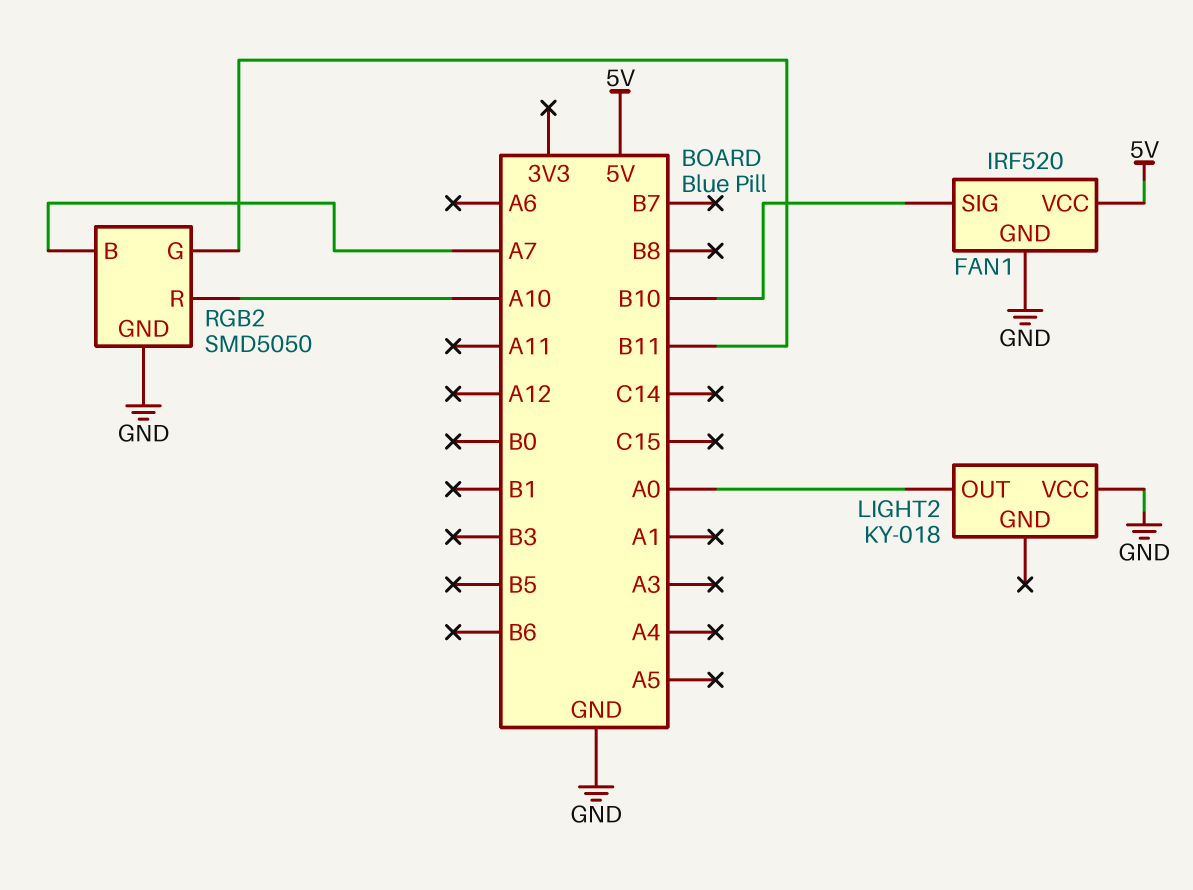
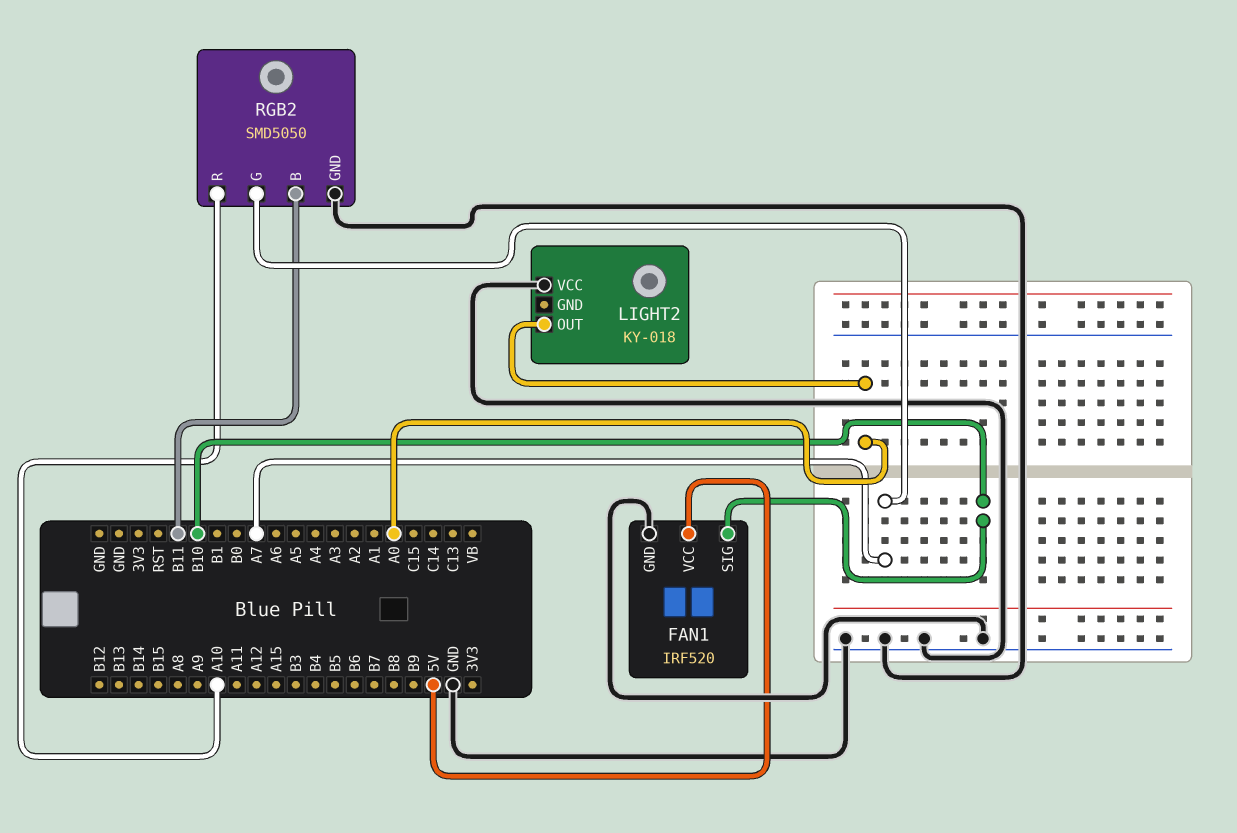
RGB2 pin B: A7 -> B11
RGB2 pin G: B11 -> A7

